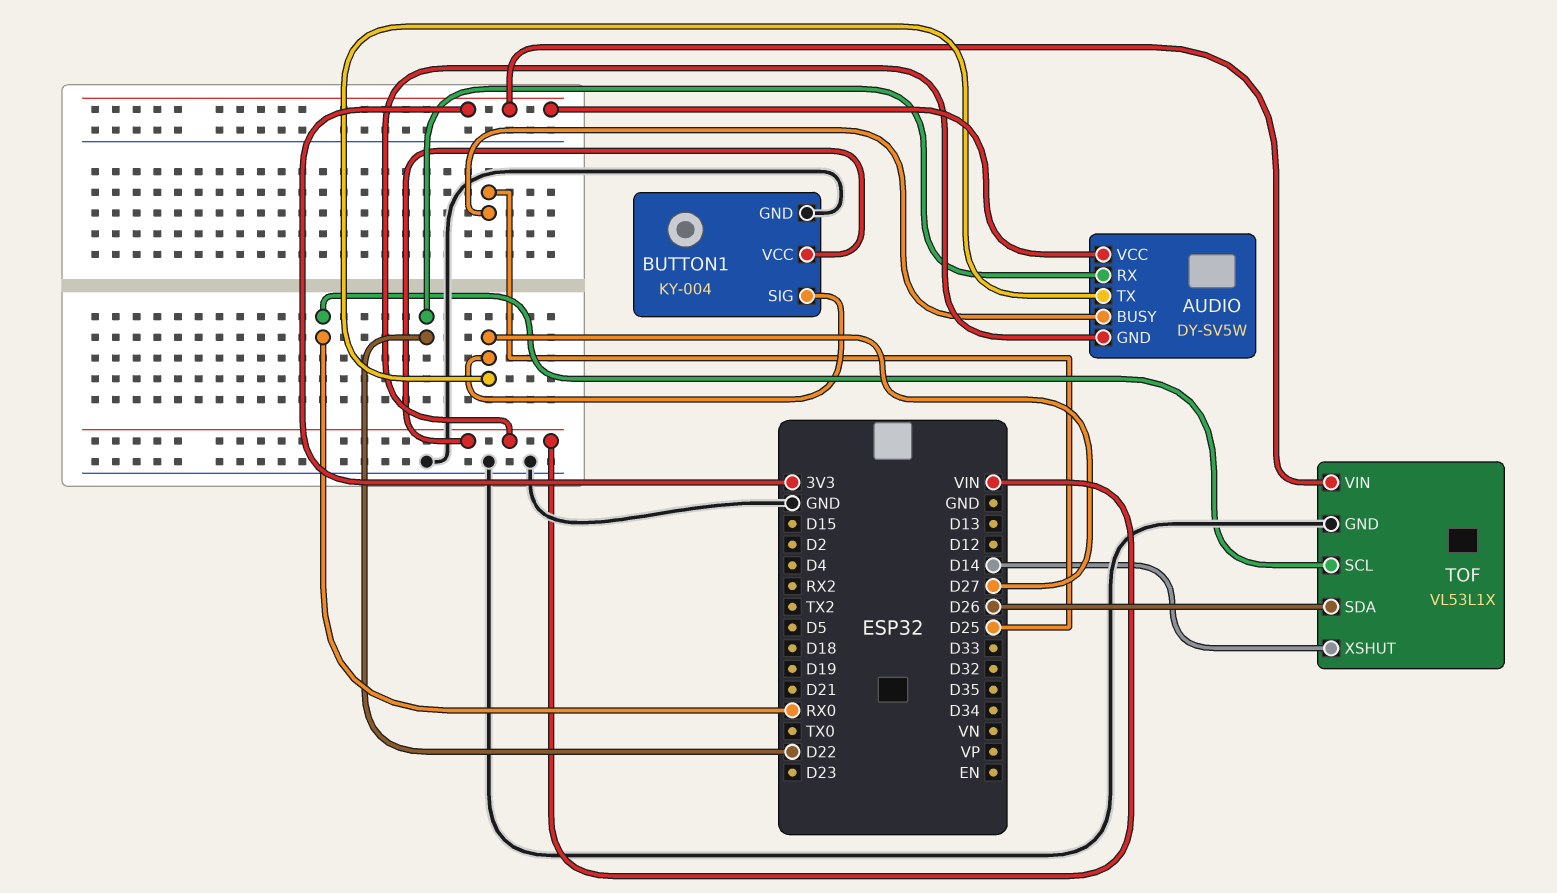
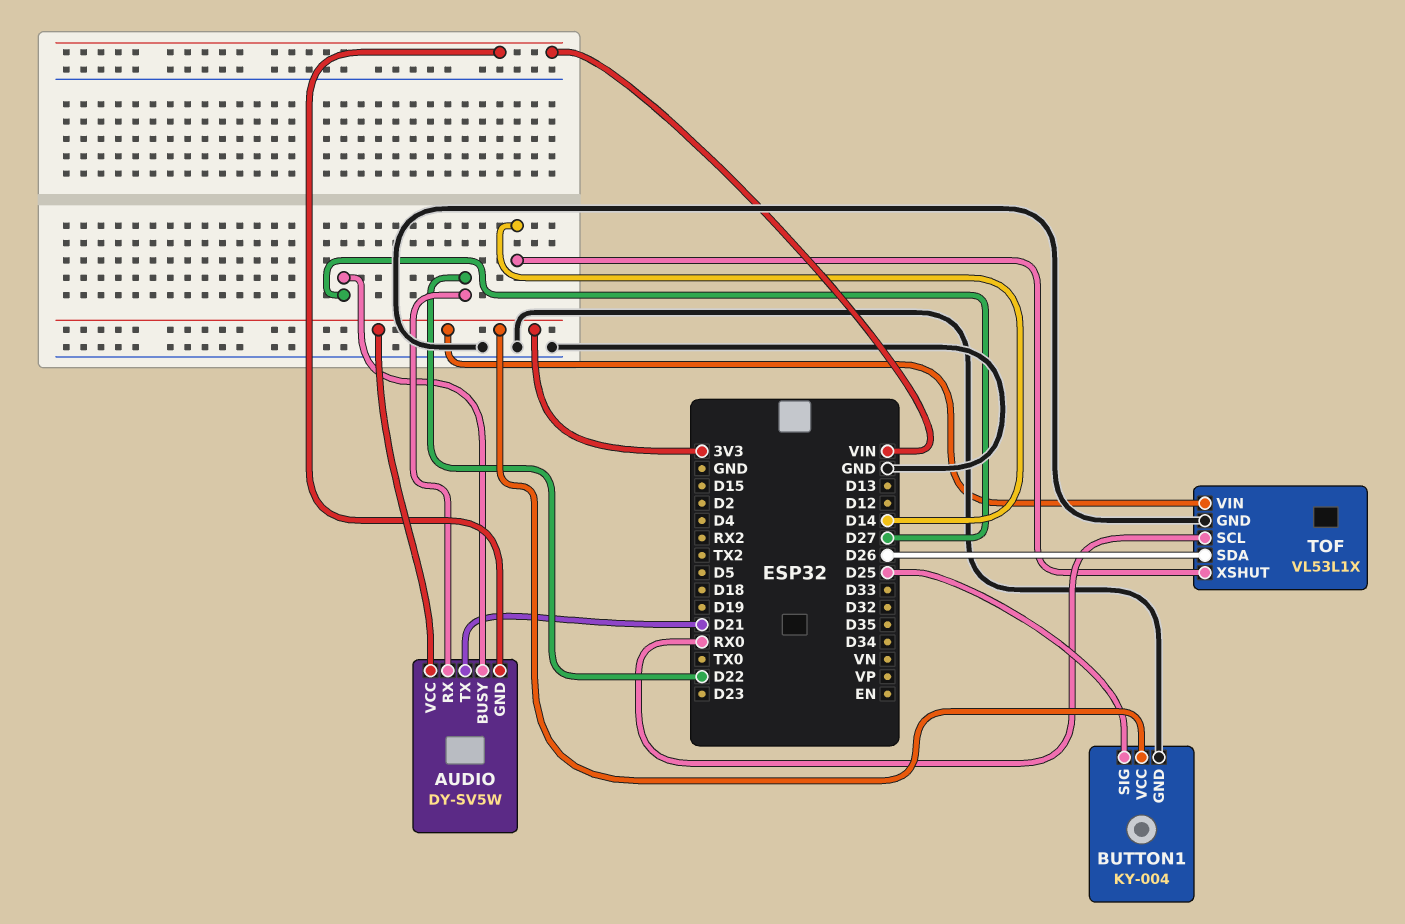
AUDIO pin BUSY: D25 -> D27
AUDIO pin TX: D27 -> D21
BUTTON1 pin SIG: D27 -> D25
BUTTON1 pin VCC: VIN -> 3V3

